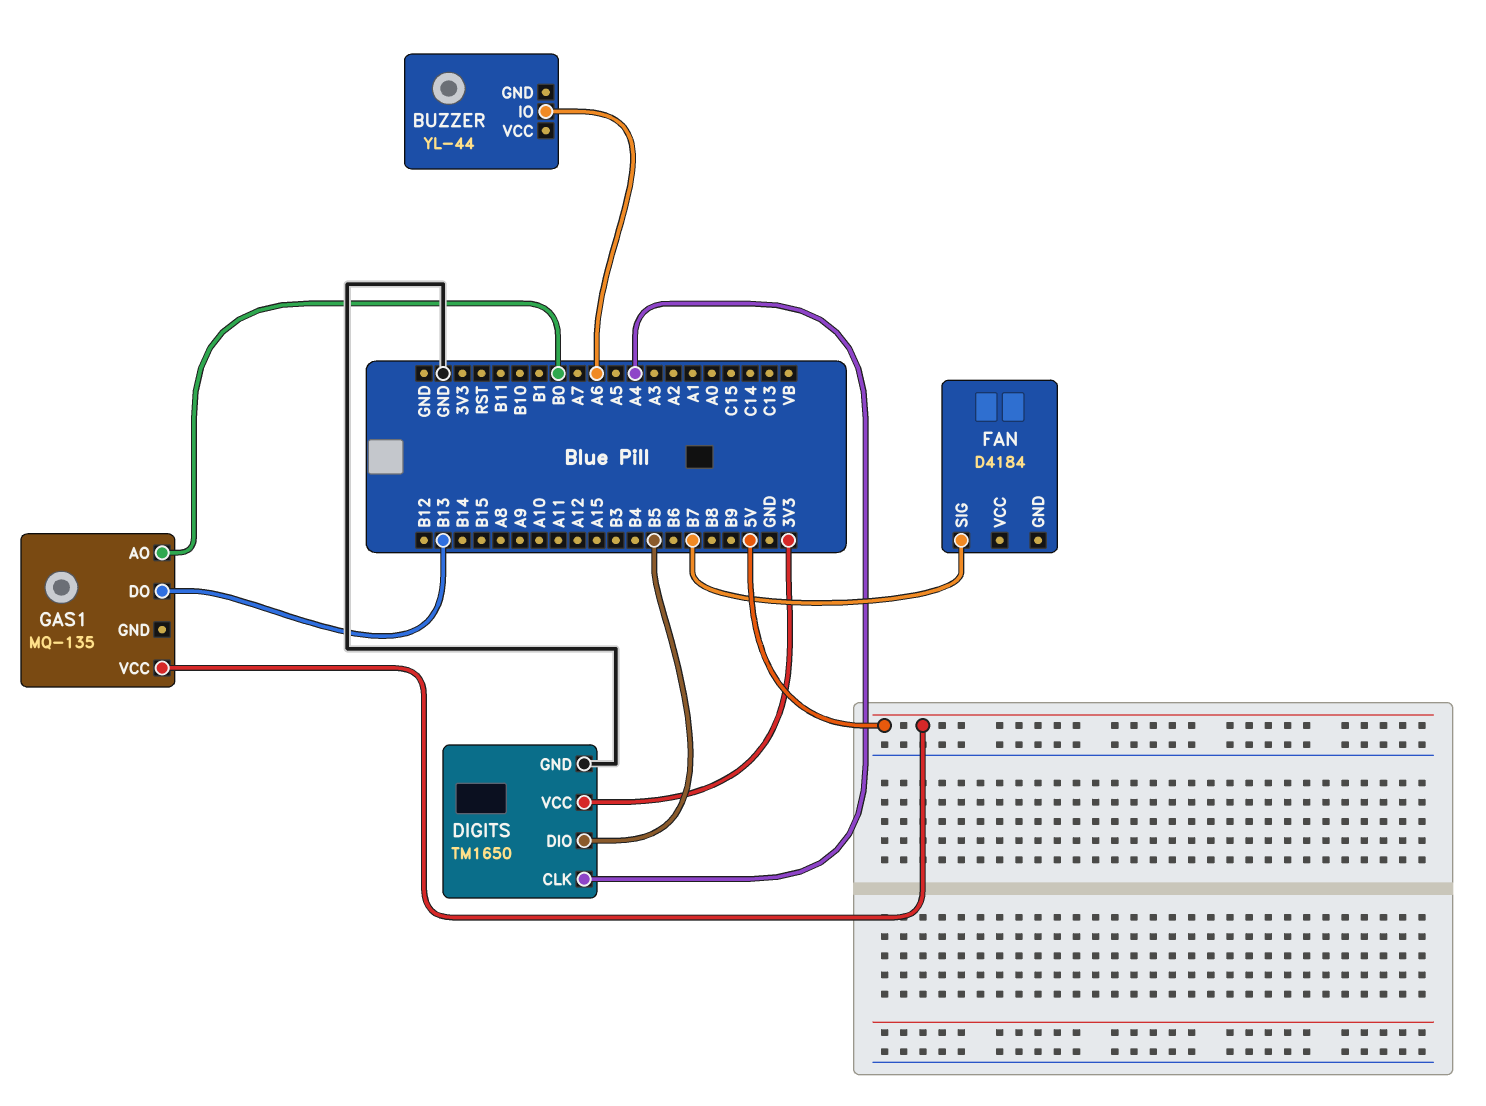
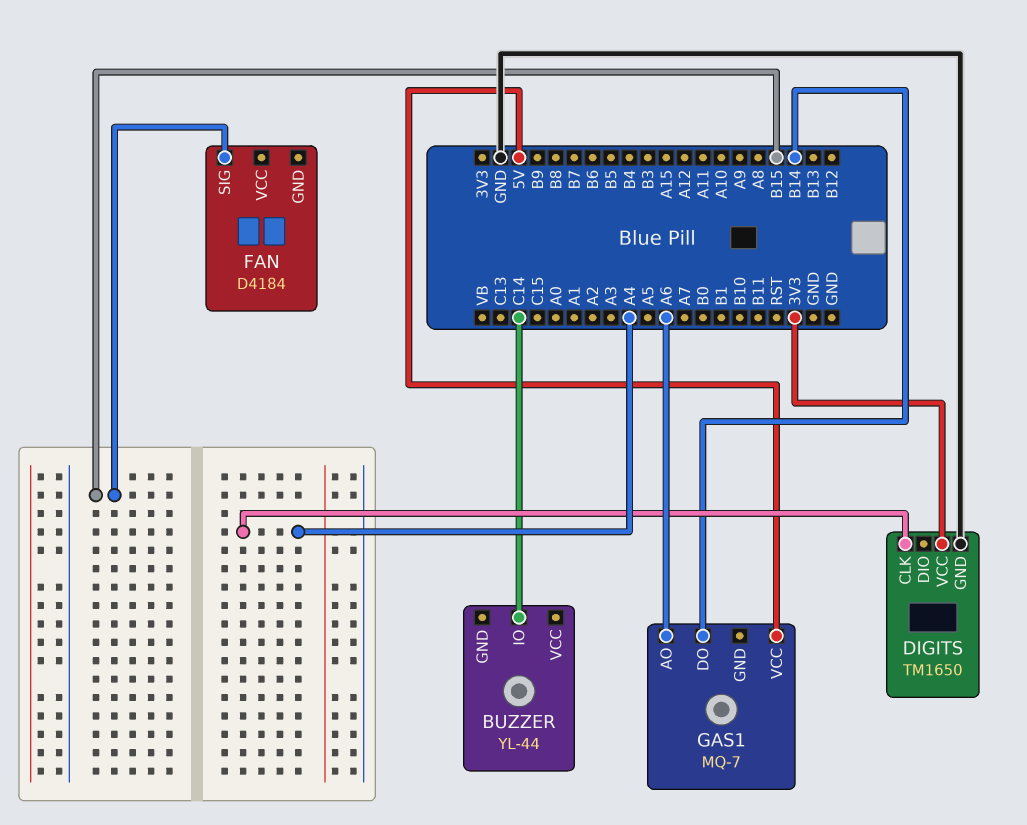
BUZZER pin IO: A6 -> C14
DIGITS pin DIO: B5 -> none
FAN pin SIG: B7 -> B15
GAS1: MQ-135 -> MQ-7
GAS1 pin AO: B0 -> A6
GAS1 pin DO: B13 -> B14

